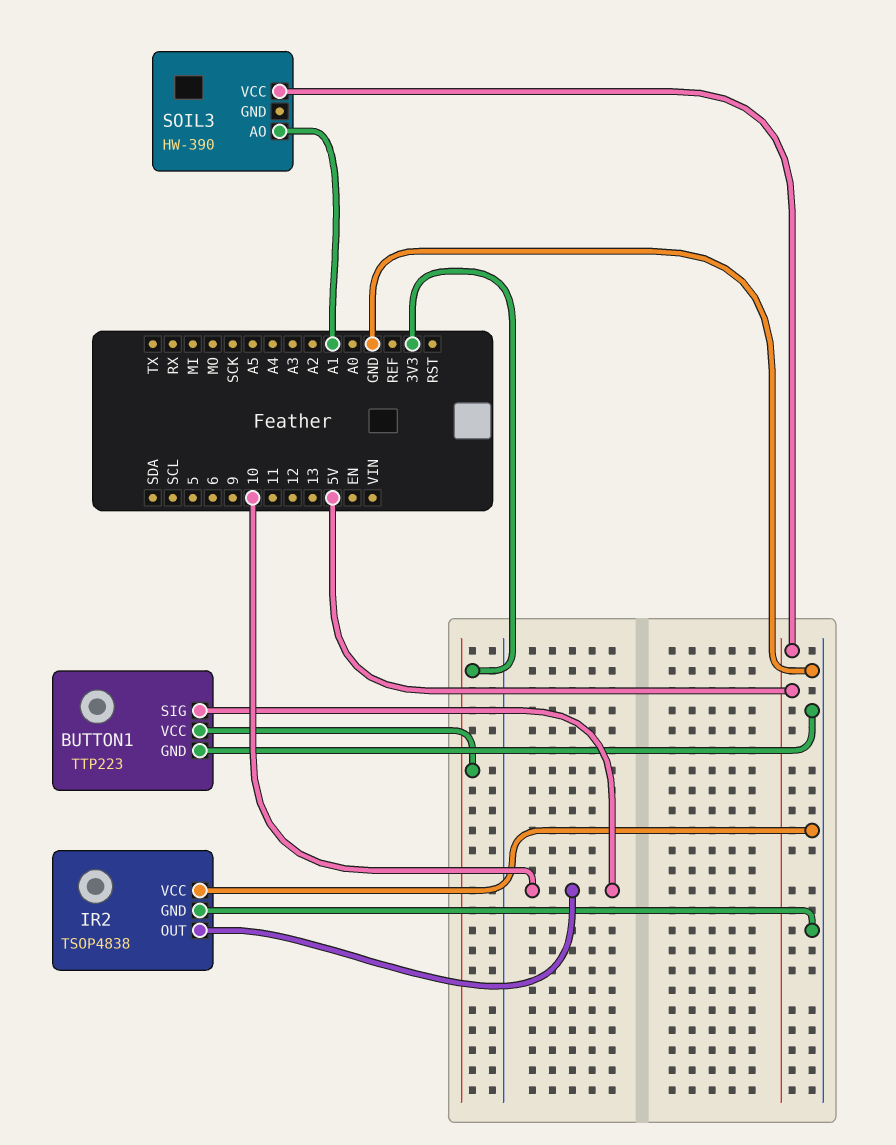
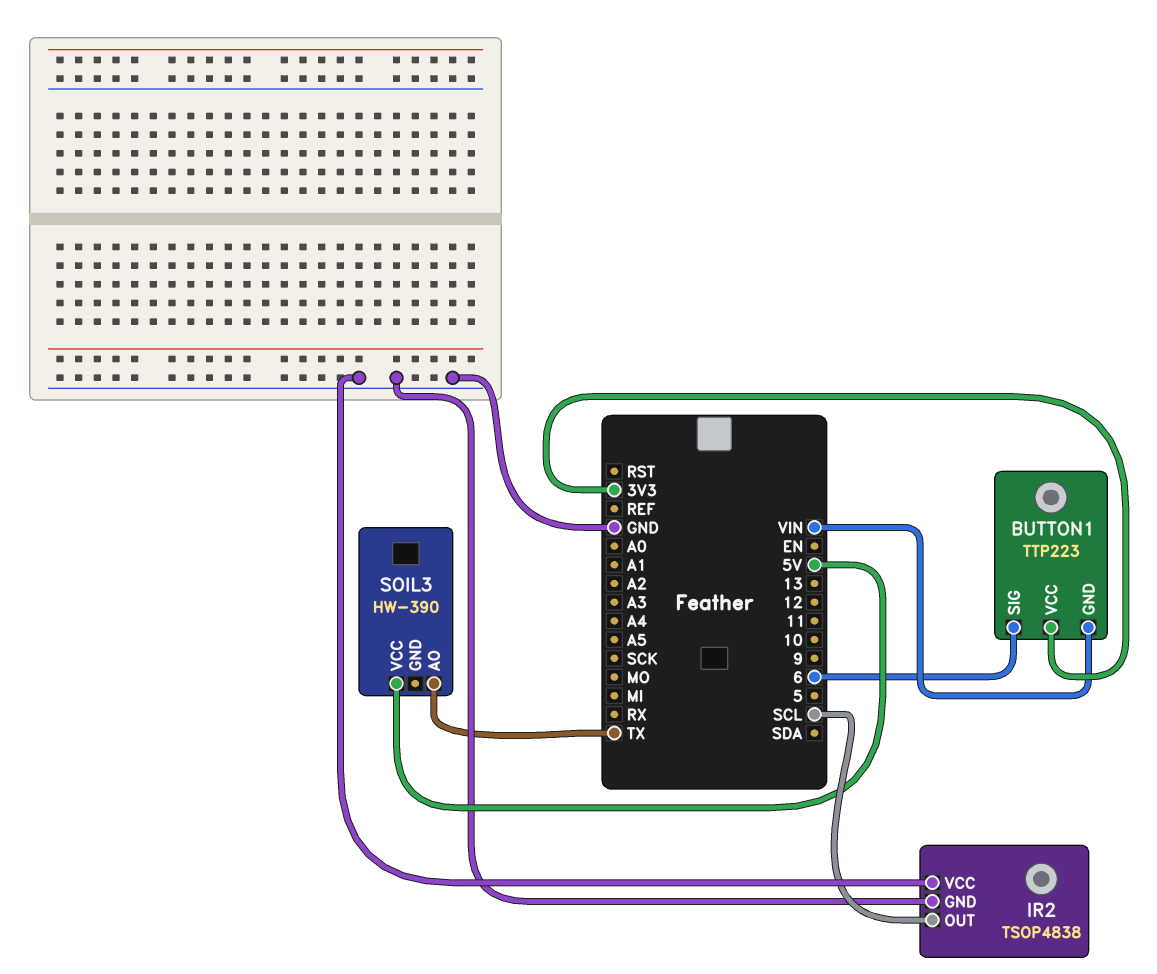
BUTTON1 pin GND: GND -> VIN
BUTTON1 pin SIG: 10 -> 6
IR2 pin OUT: 10 -> SCL
SOIL3 pin AO: A1 -> TX

